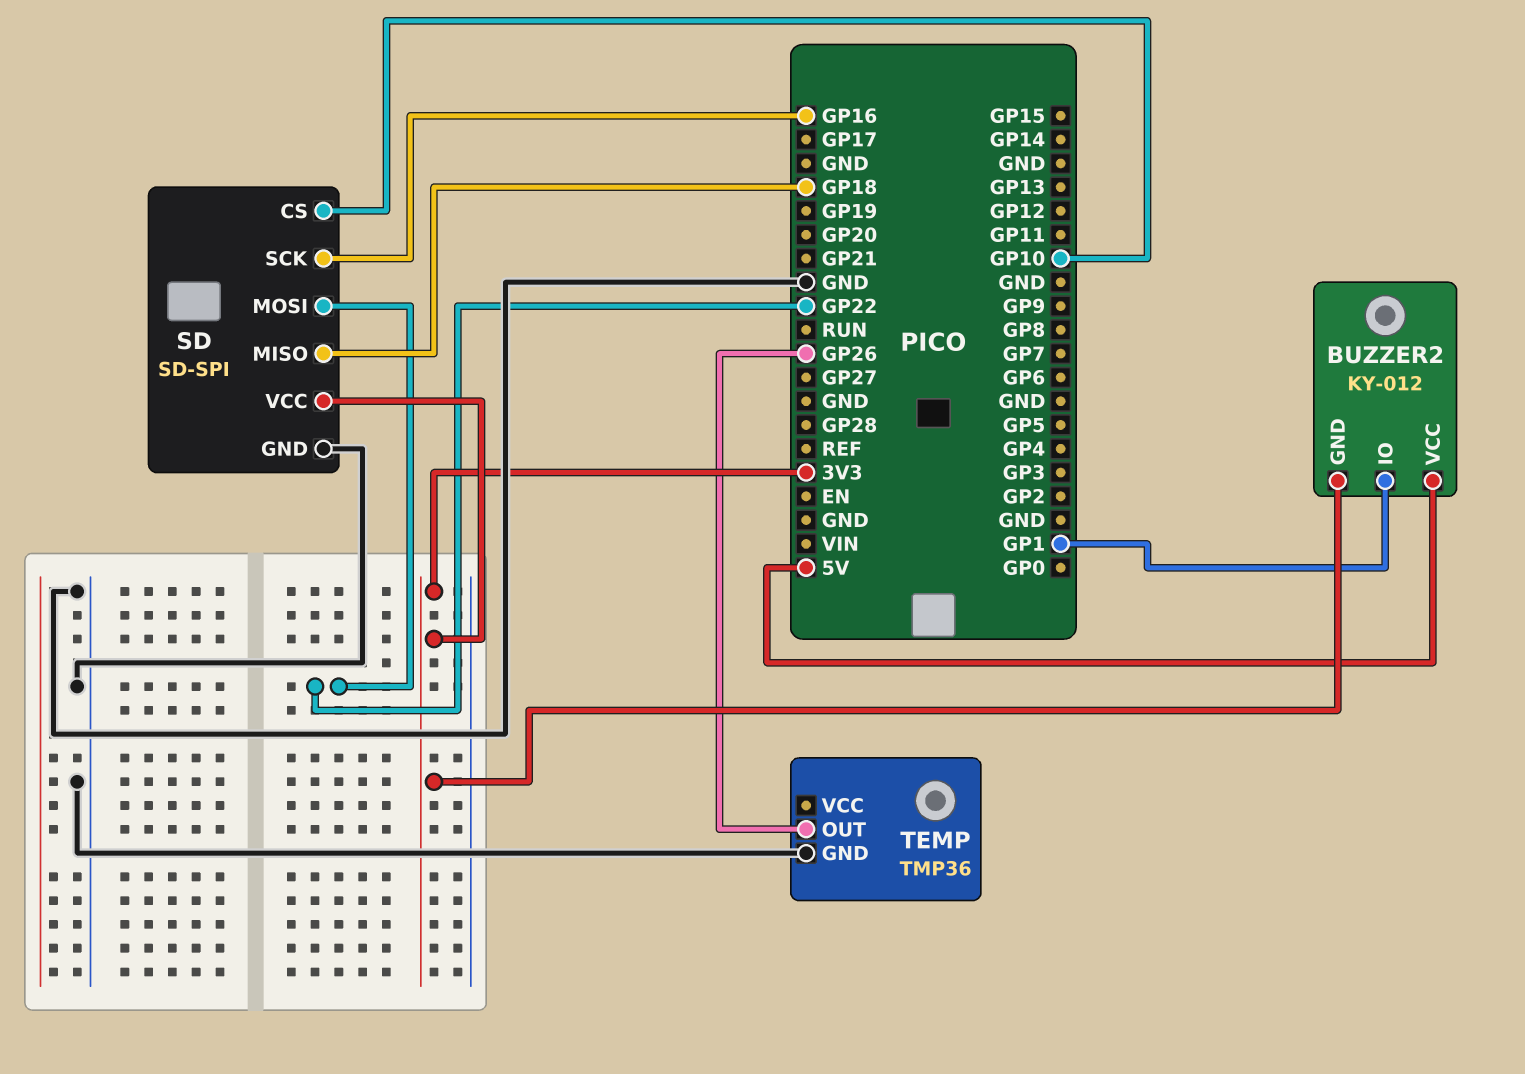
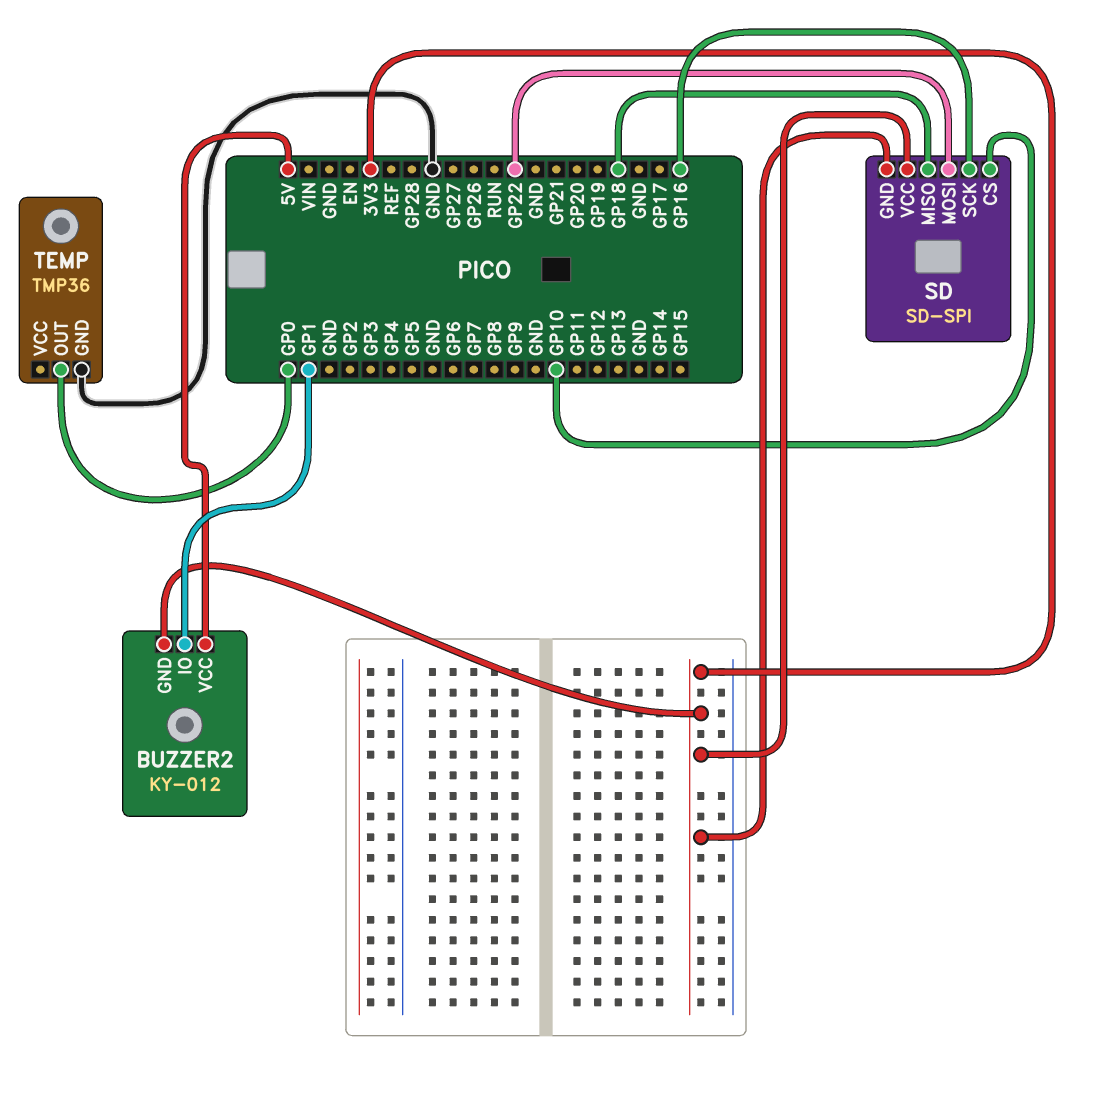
SD pin GND: GND -> 3V3
TEMP pin OUT: GP26 -> GP0

